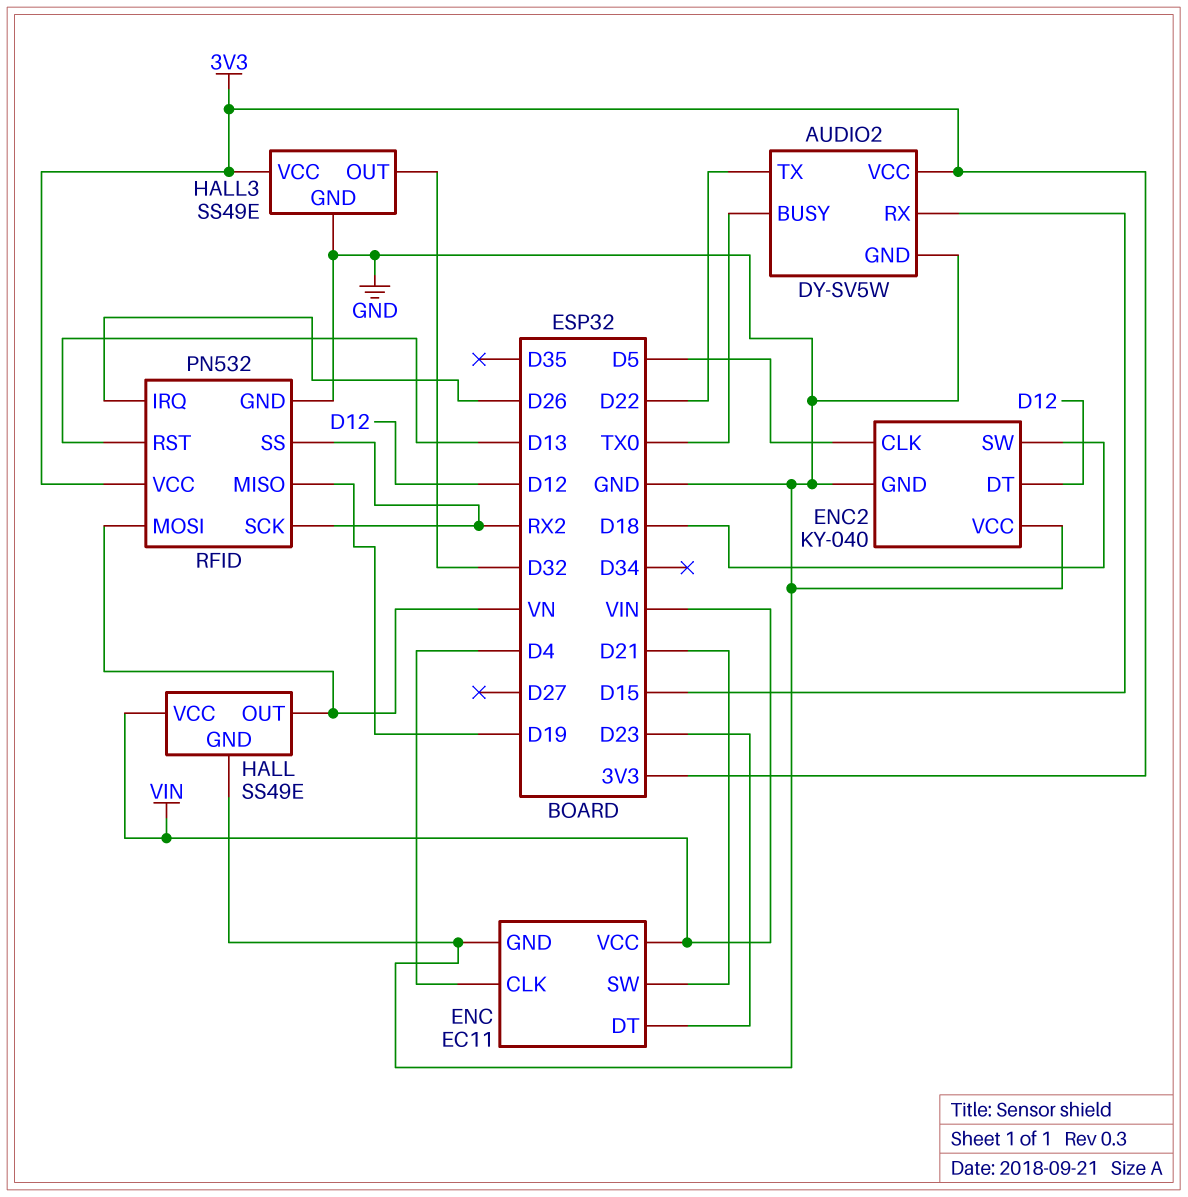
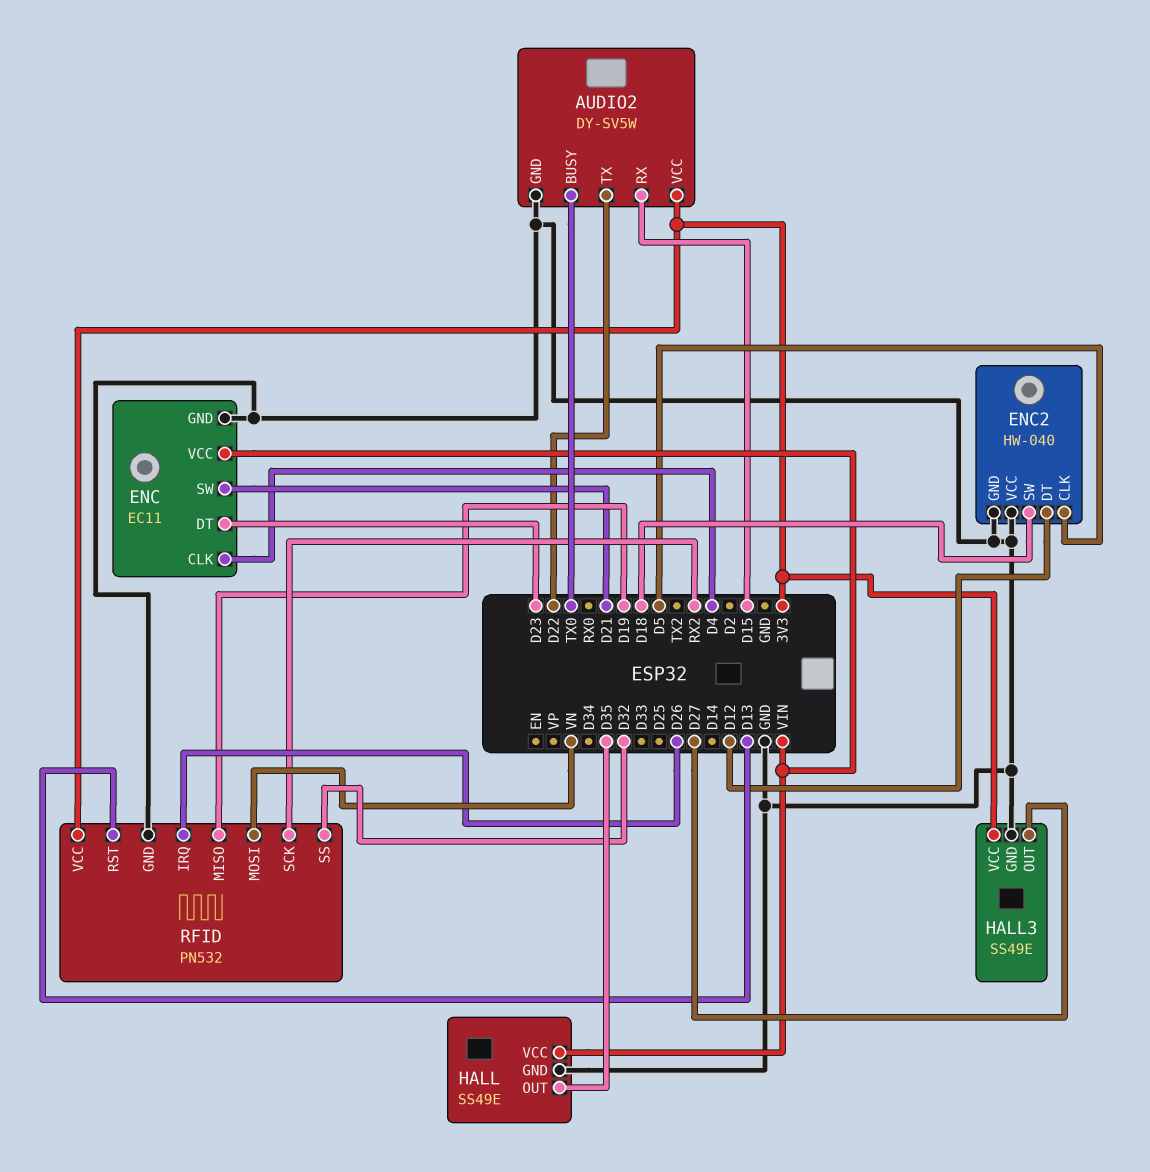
ENC2: KY-040 -> HW-040
HALL pin OUT: VN -> D35
HALL3 pin OUT: D32 -> D27
RFID pin SS: RX2 -> D32

